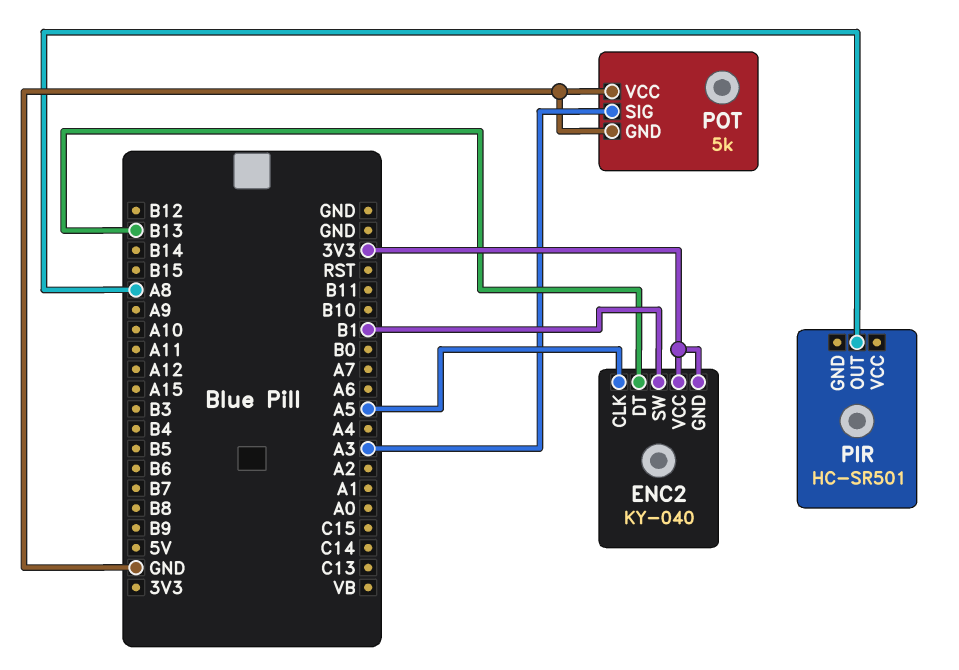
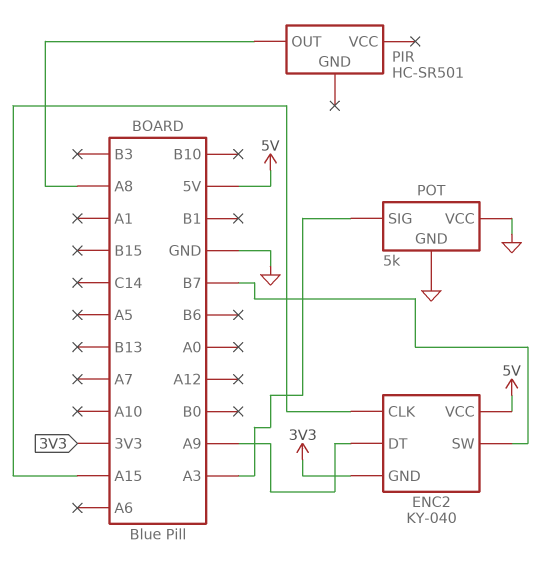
ENC2 pin CLK: A5 -> A15
ENC2 pin DT: B13 -> A9
ENC2 pin SW: B1 -> B7
ENC2 pin VCC: 3V3 -> 5V

